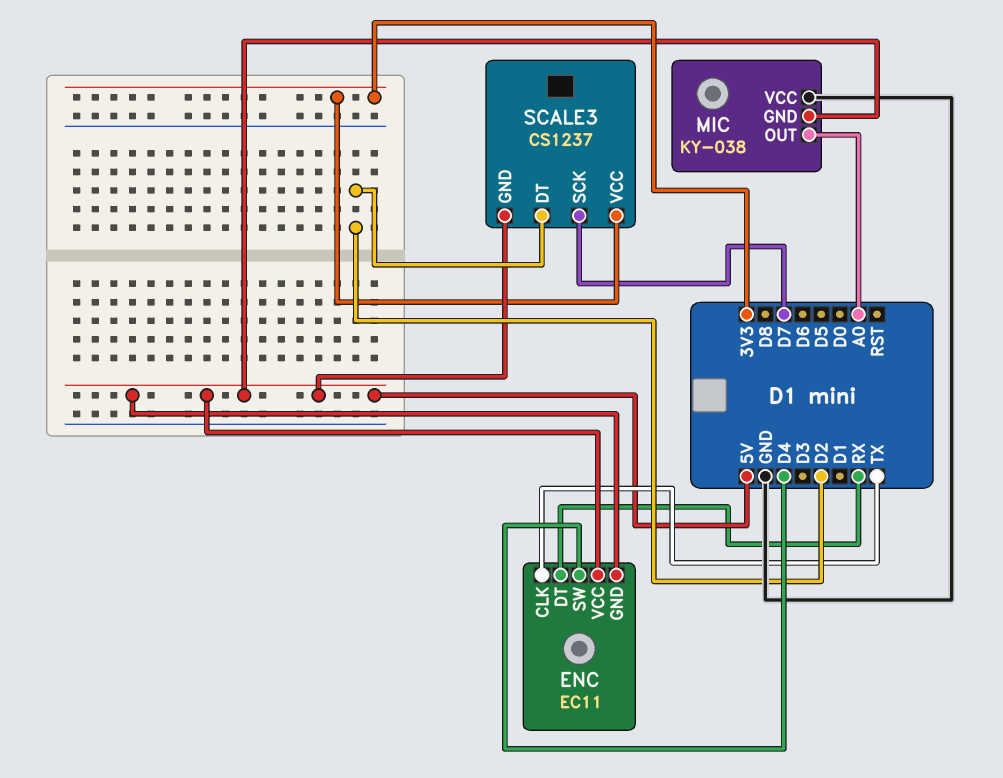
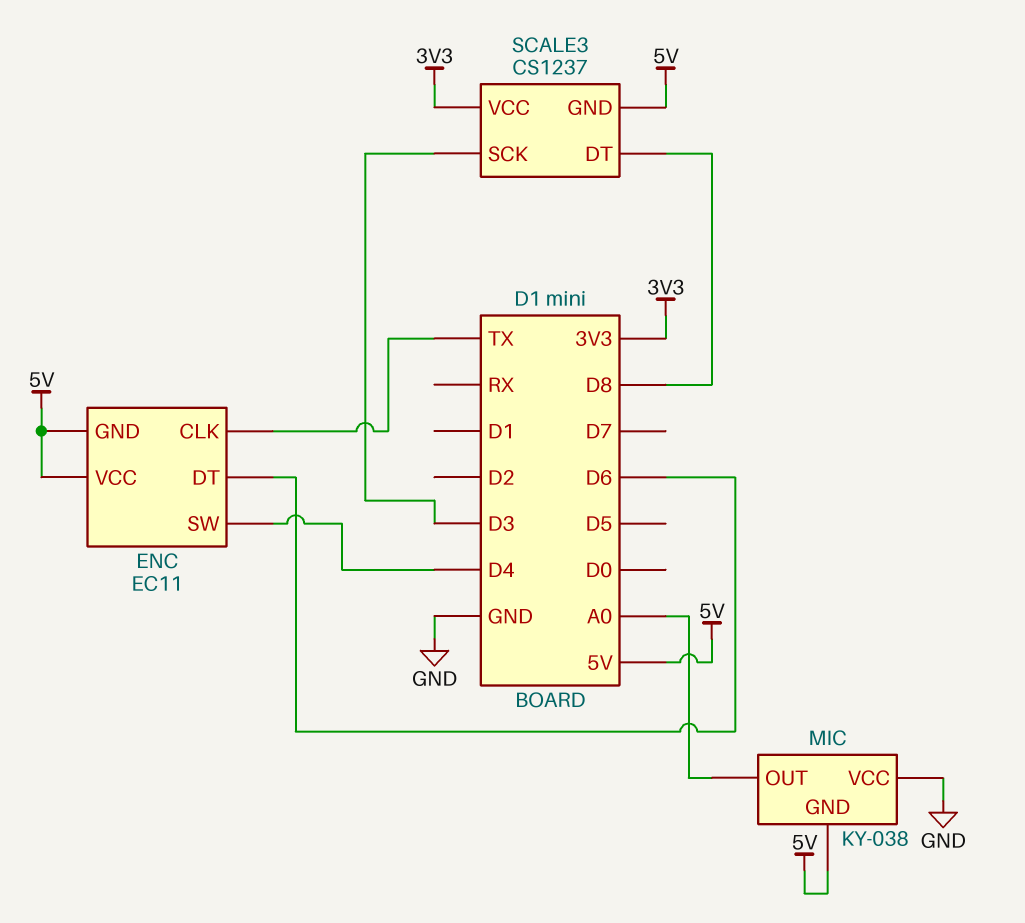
ENC pin DT: RX -> D6
SCALE3 pin DT: D2 -> D8
SCALE3 pin SCK: D7 -> D3

